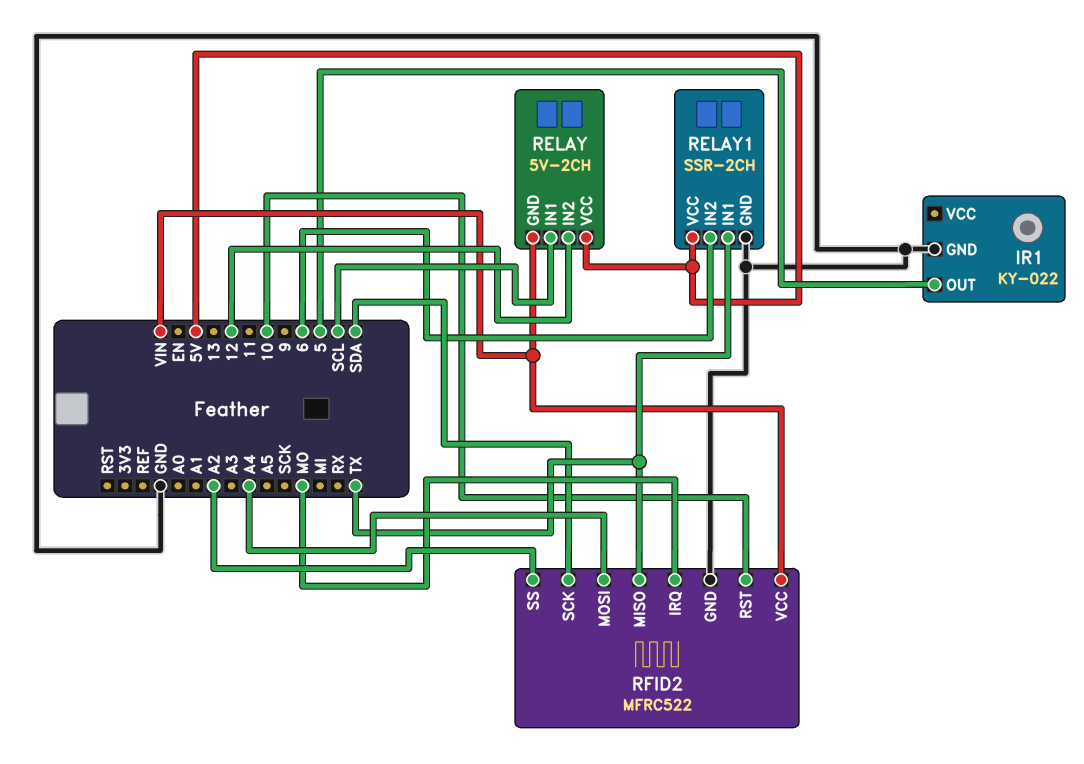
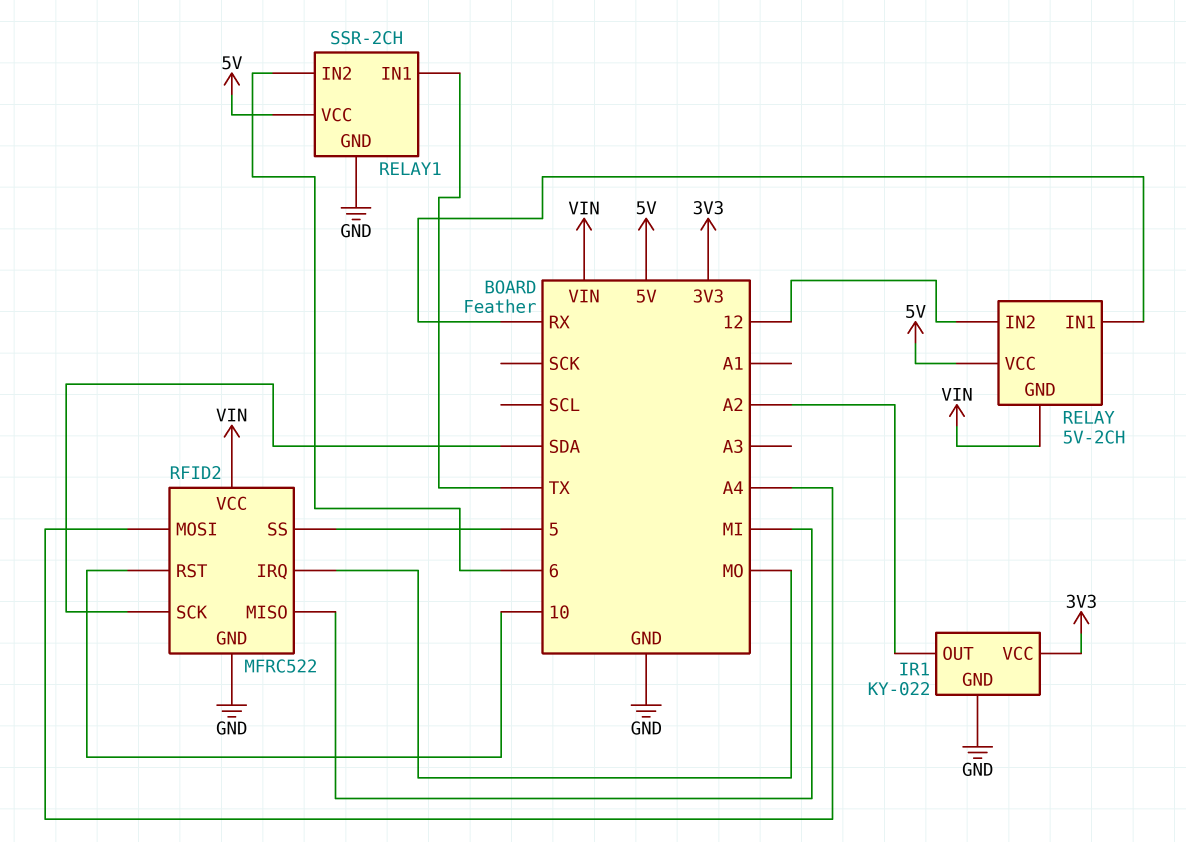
IR1 pin OUT: 5 -> A2
IR1 pin VCC: none -> 3V3
RELAY pin IN1: SCL -> RX
RFID2 pin MISO: TX -> MI
RFID2 pin SS: A2 -> 5

